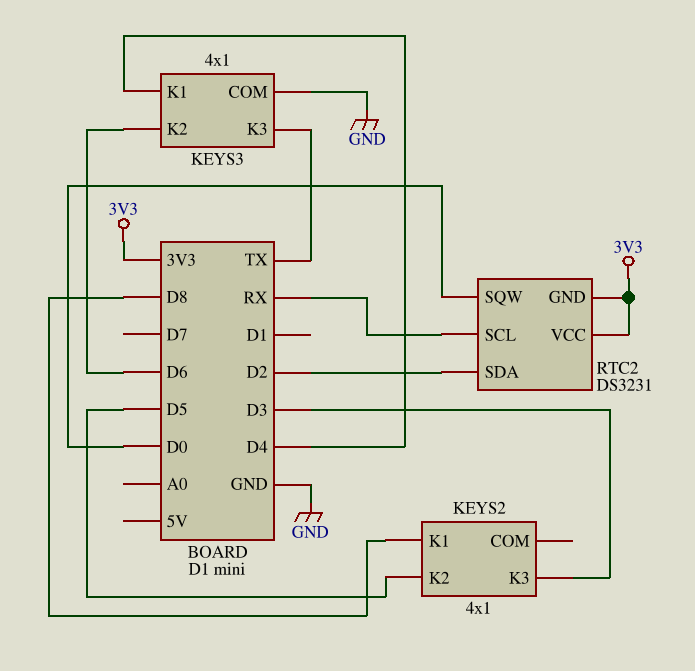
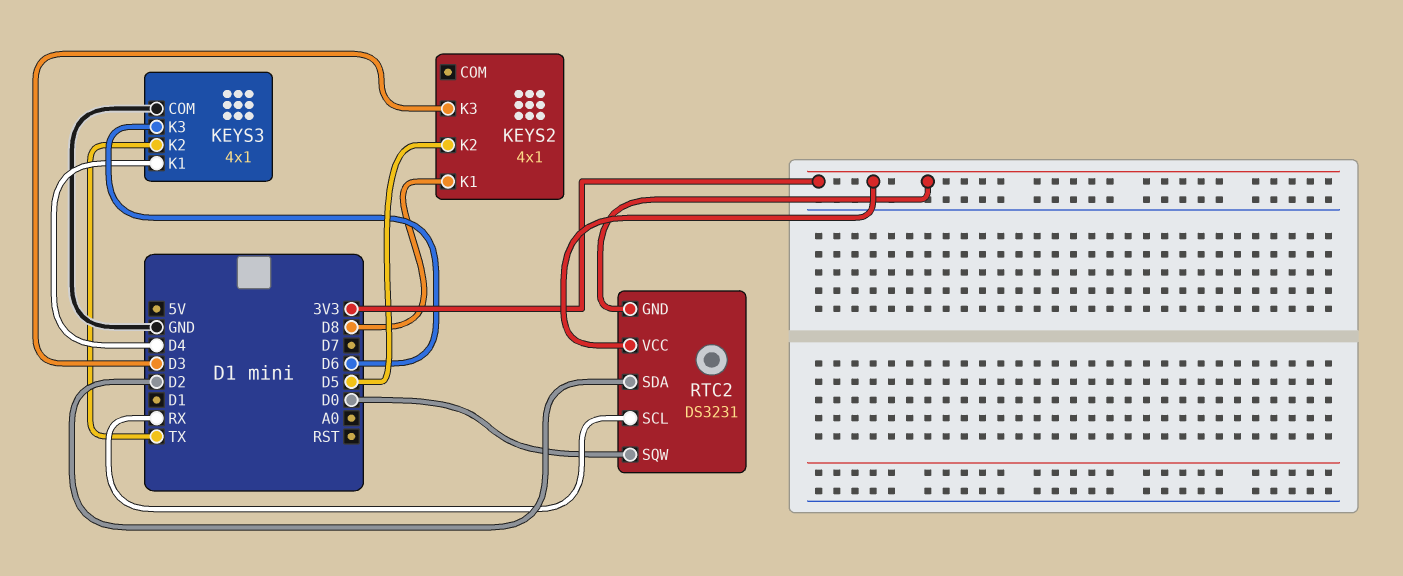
KEYS3 pin K2: D6 -> TX
KEYS3 pin K3: TX -> D6

